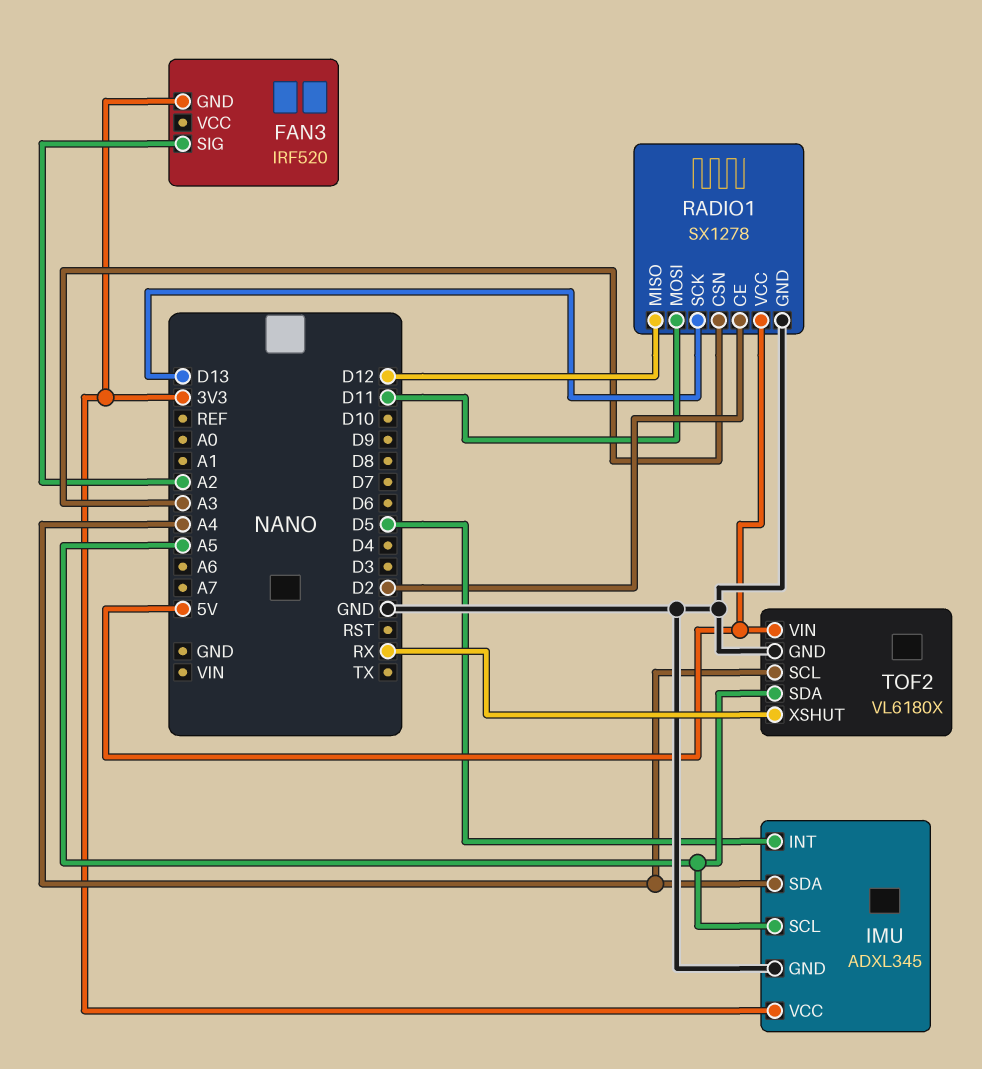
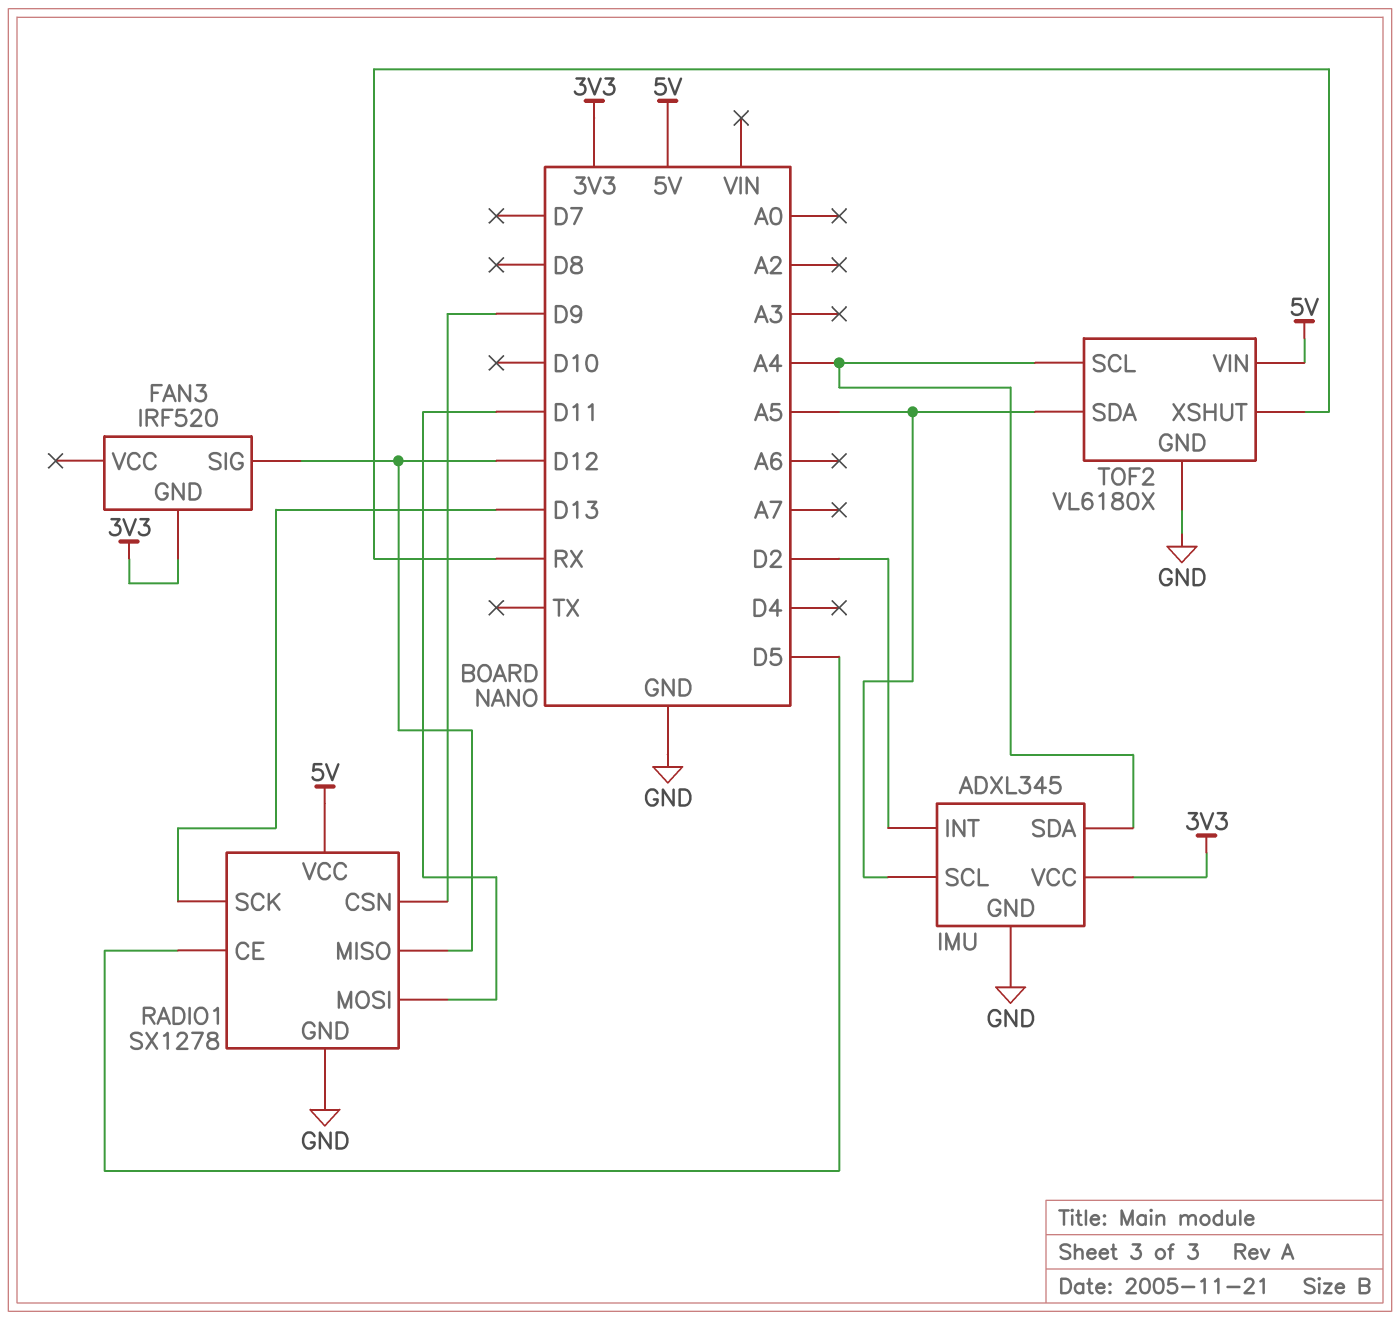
FAN3 pin SIG: A2 -> D12
IMU pin INT: D5 -> D2
RADIO1 pin CE: D2 -> D5
RADIO1 pin CSN: A3 -> D9

